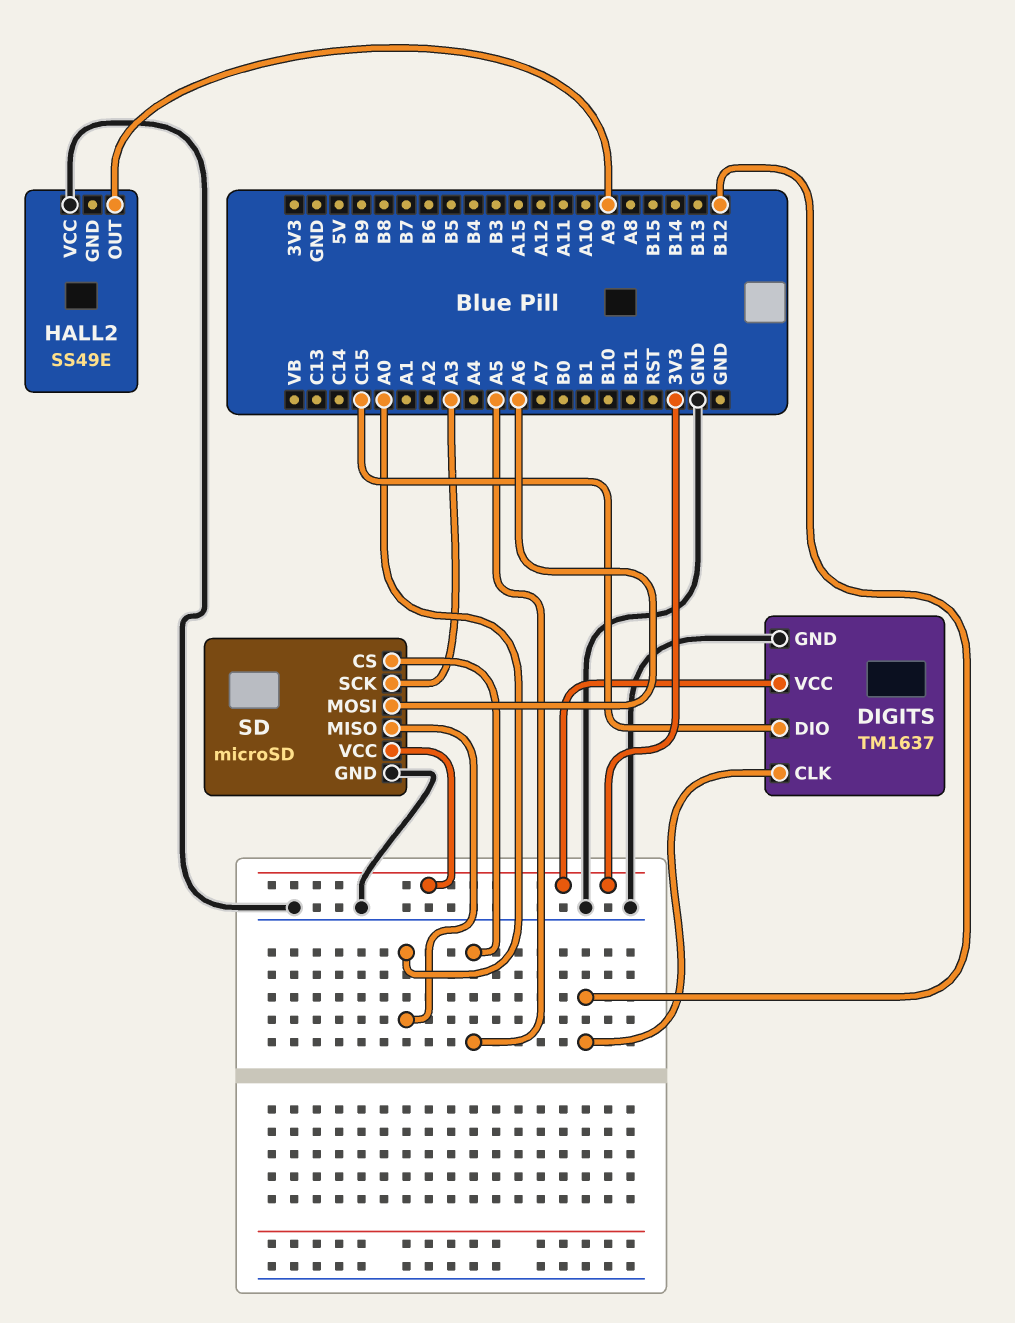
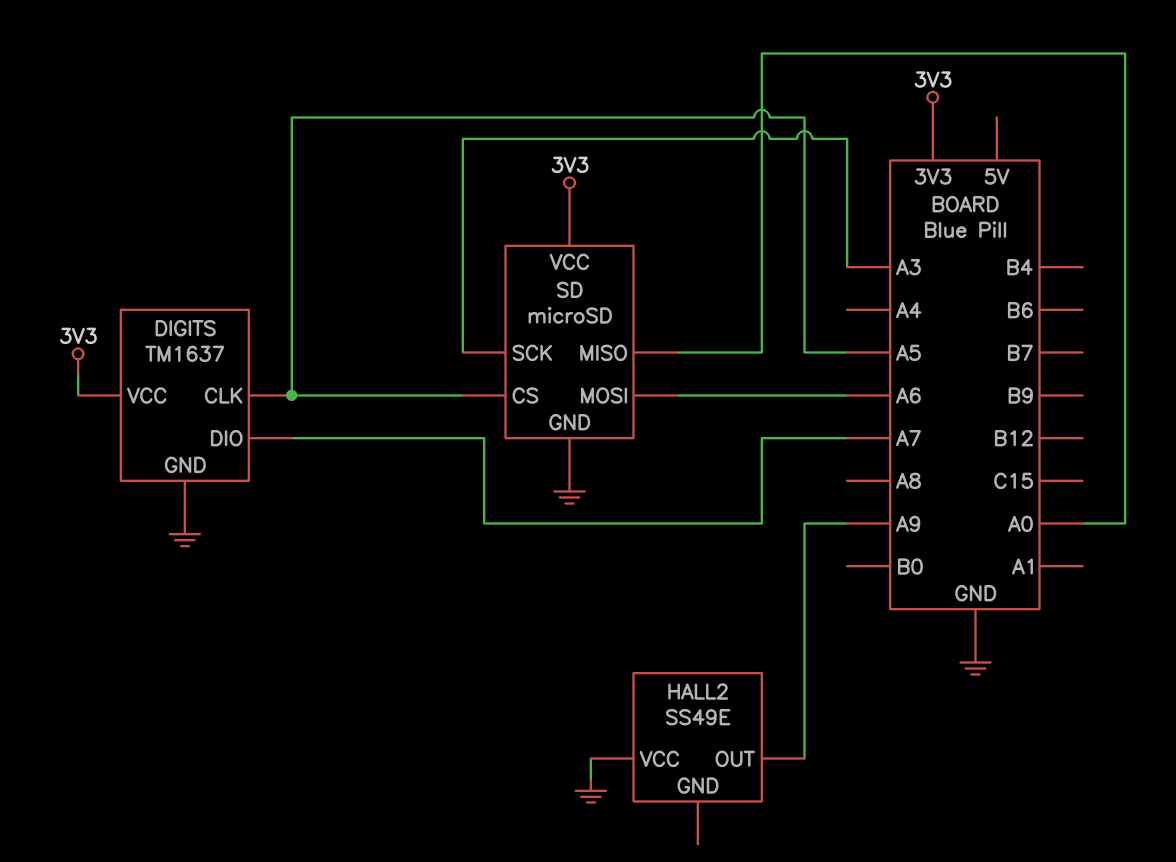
DIGITS pin CLK: B12 -> A5
DIGITS pin DIO: C15 -> A7

